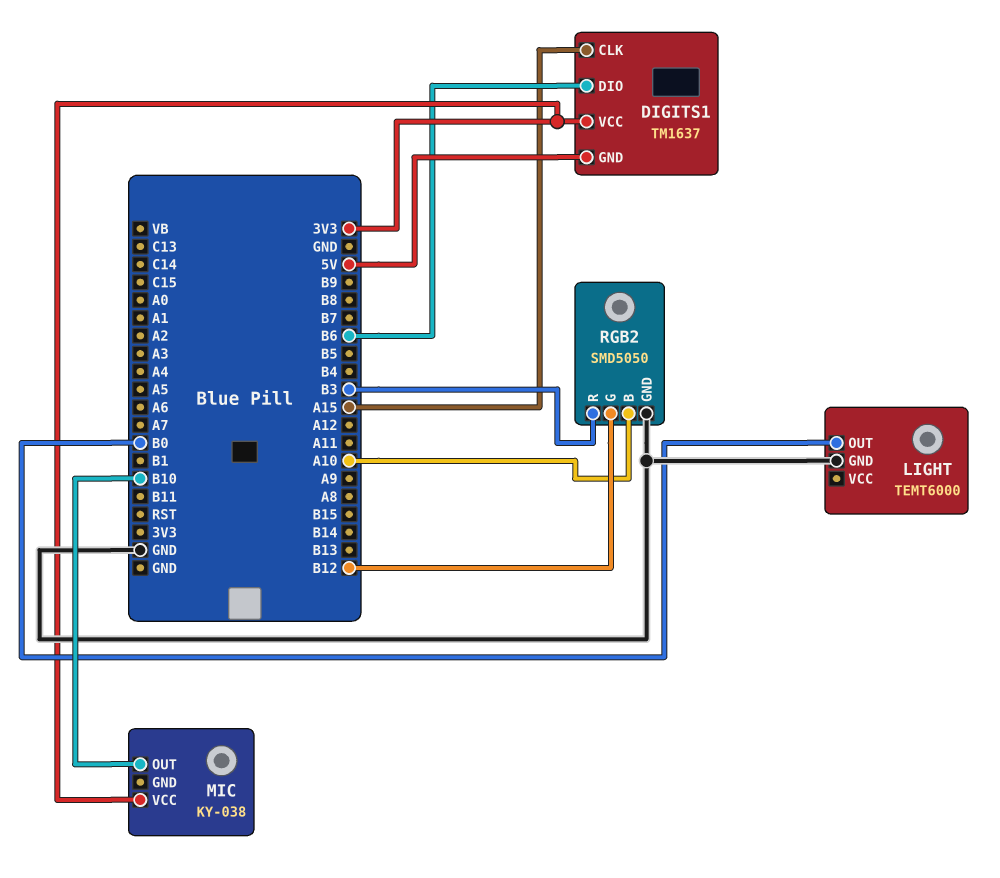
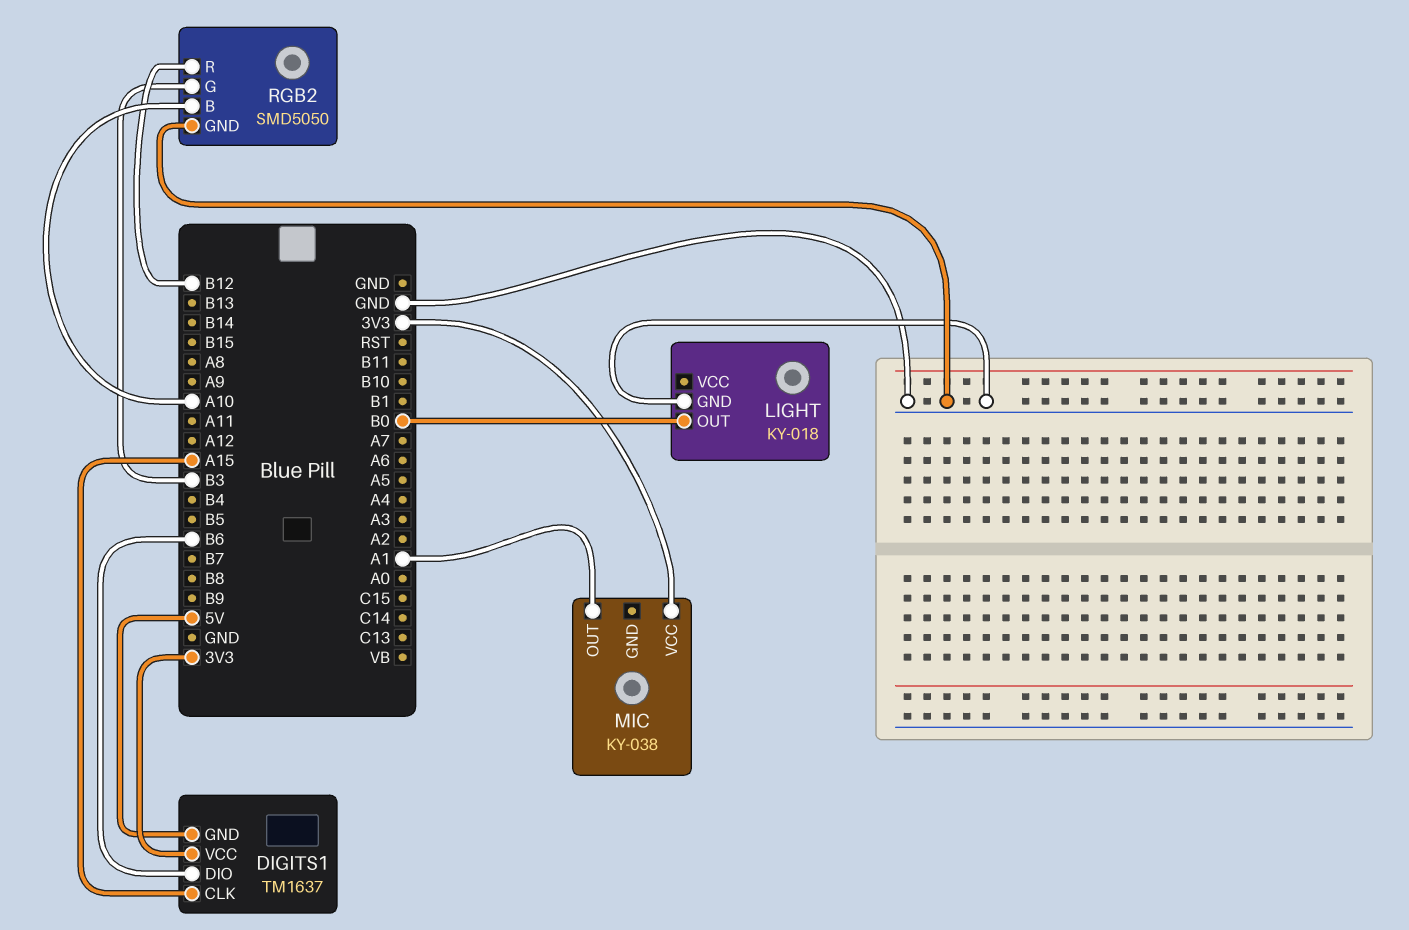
LIGHT: TEMT6000 -> KY-018
MIC pin OUT: B10 -> A1
RGB2 pin G: B12 -> B3
RGB2 pin R: B3 -> B12

